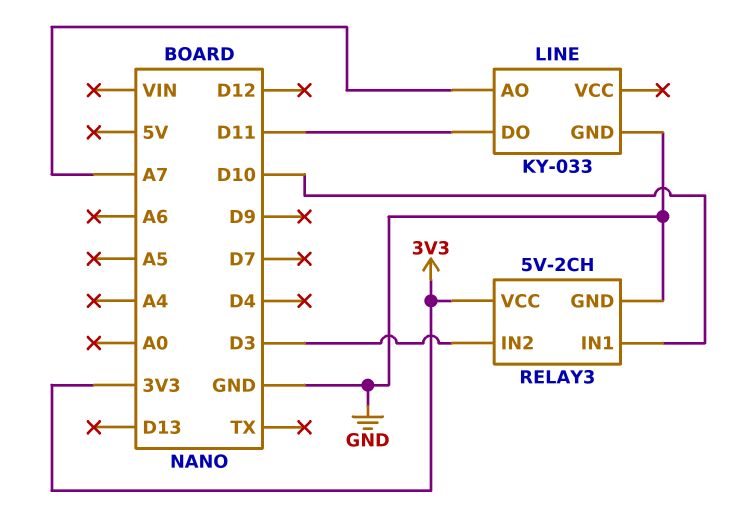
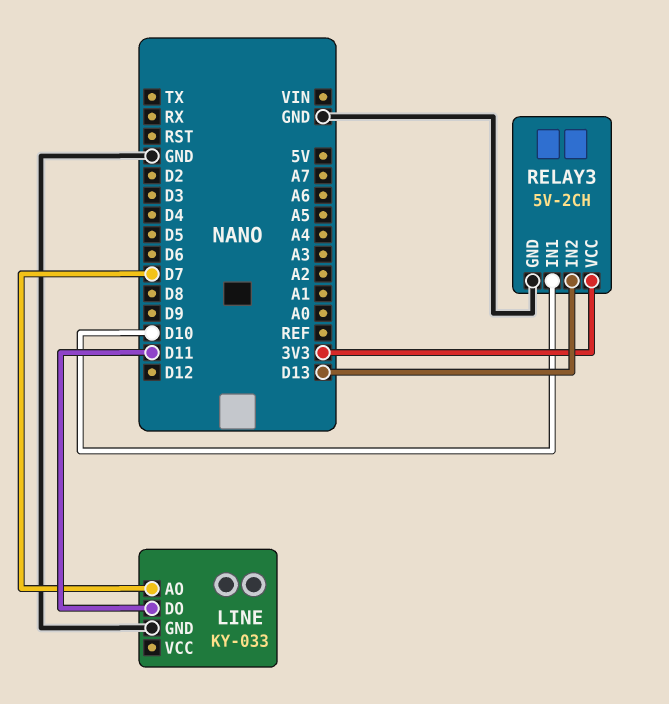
LINE pin AO: A7 -> D7
RELAY3 pin IN2: D3 -> D13

